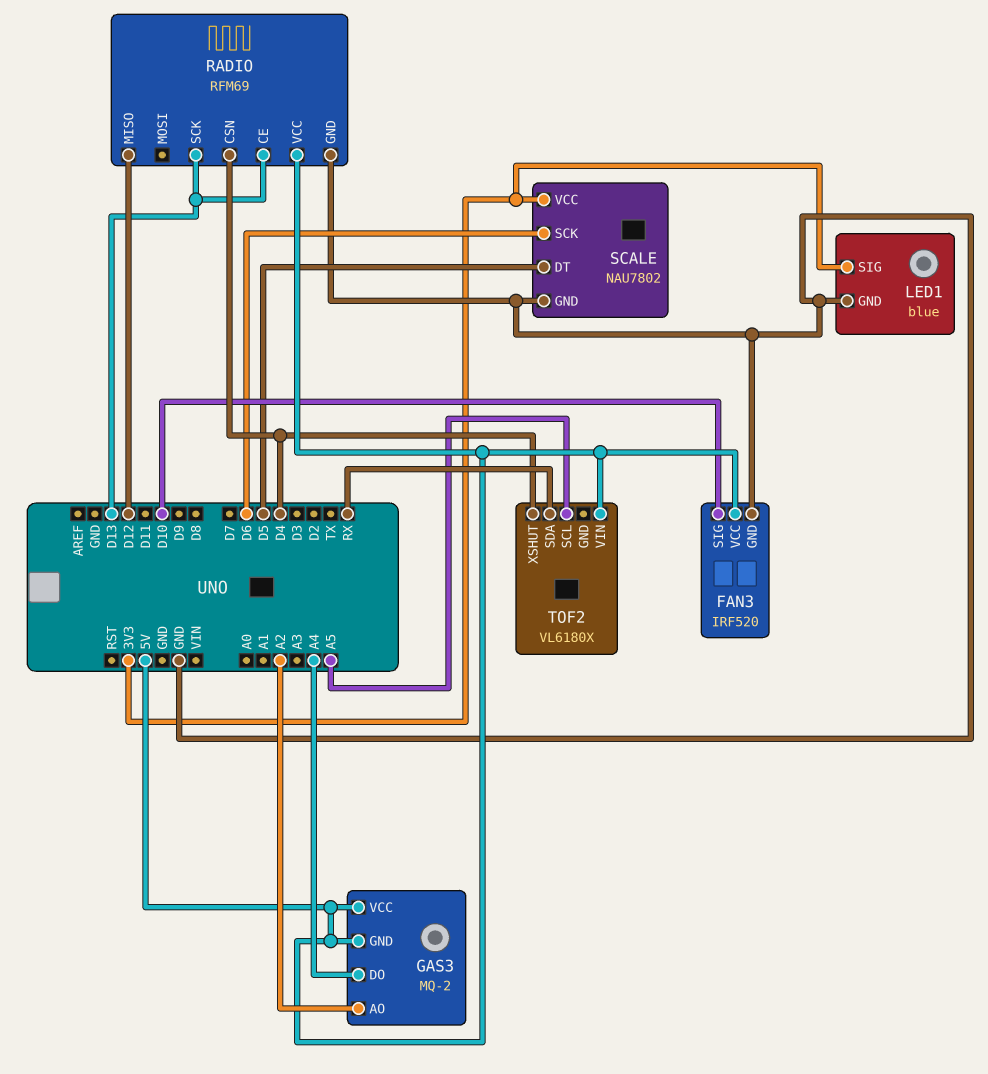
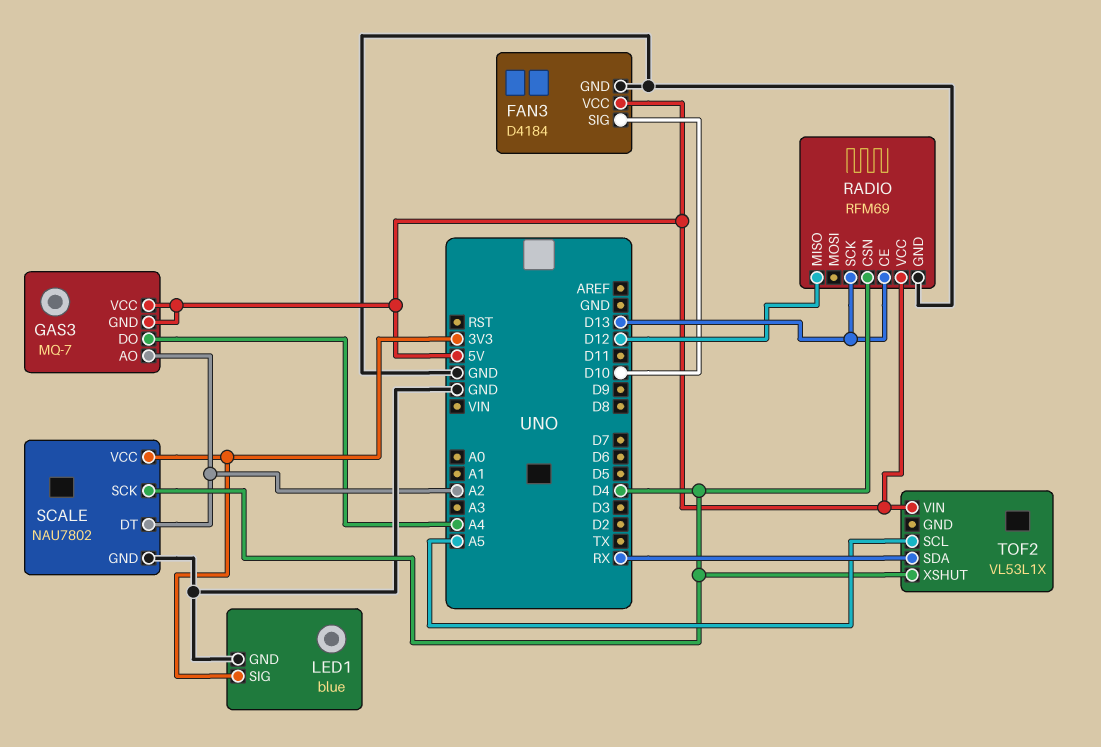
FAN3: IRF520 -> D4184
GAS3: MQ-2 -> MQ-7
SCALE pin DT: D5 -> A2
SCALE pin SCK: D6 -> D4
TOF2: VL6180X -> VL53L1X

